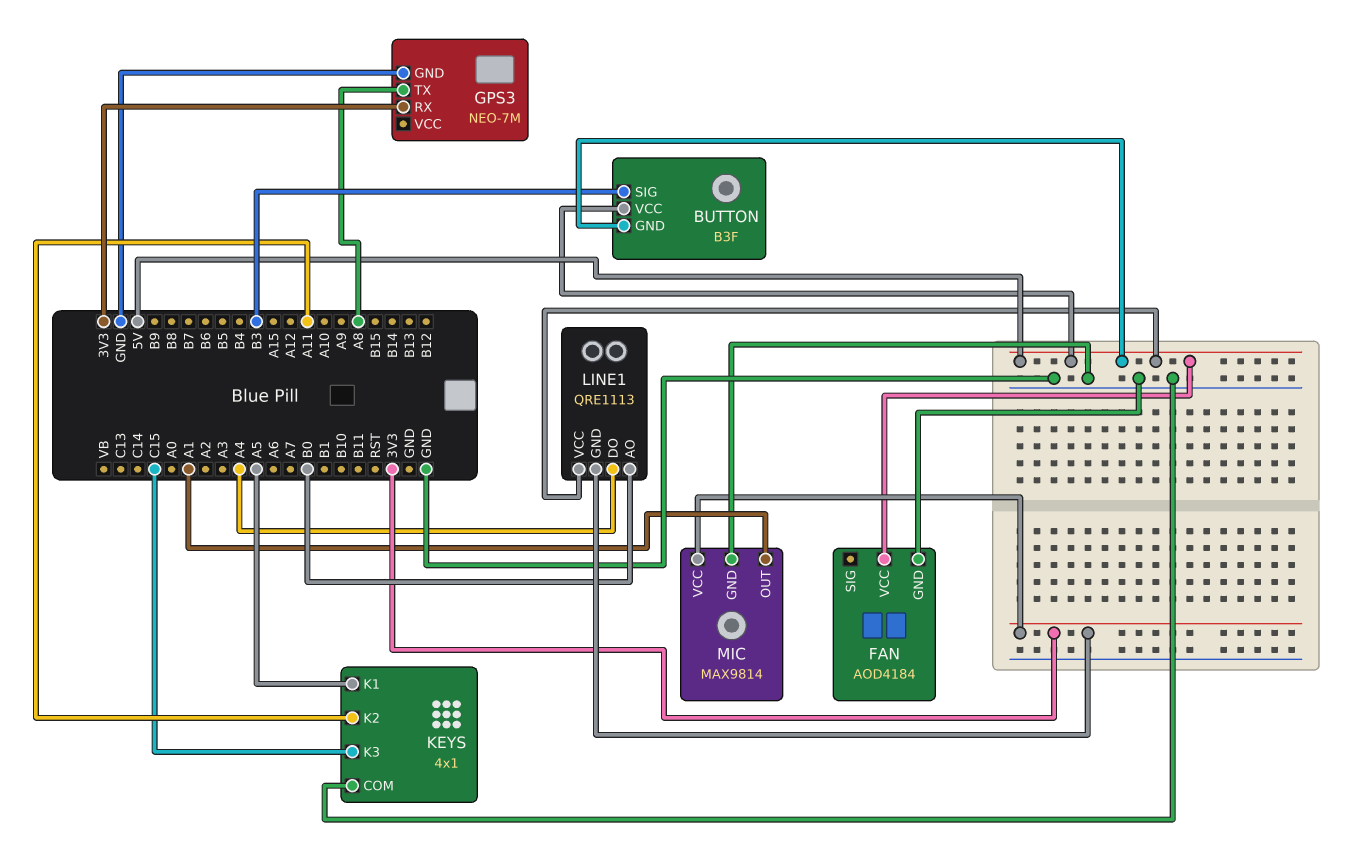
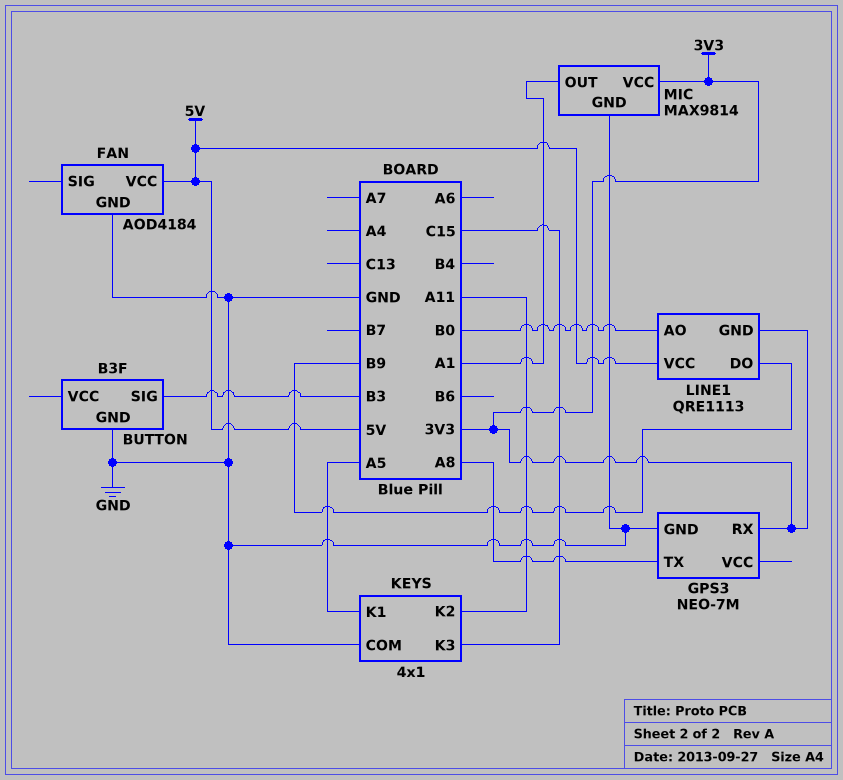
BUTTON pin GND: 5V -> GND
BUTTON pin VCC: 5V -> none
LINE1 pin DO: A4 -> B9

